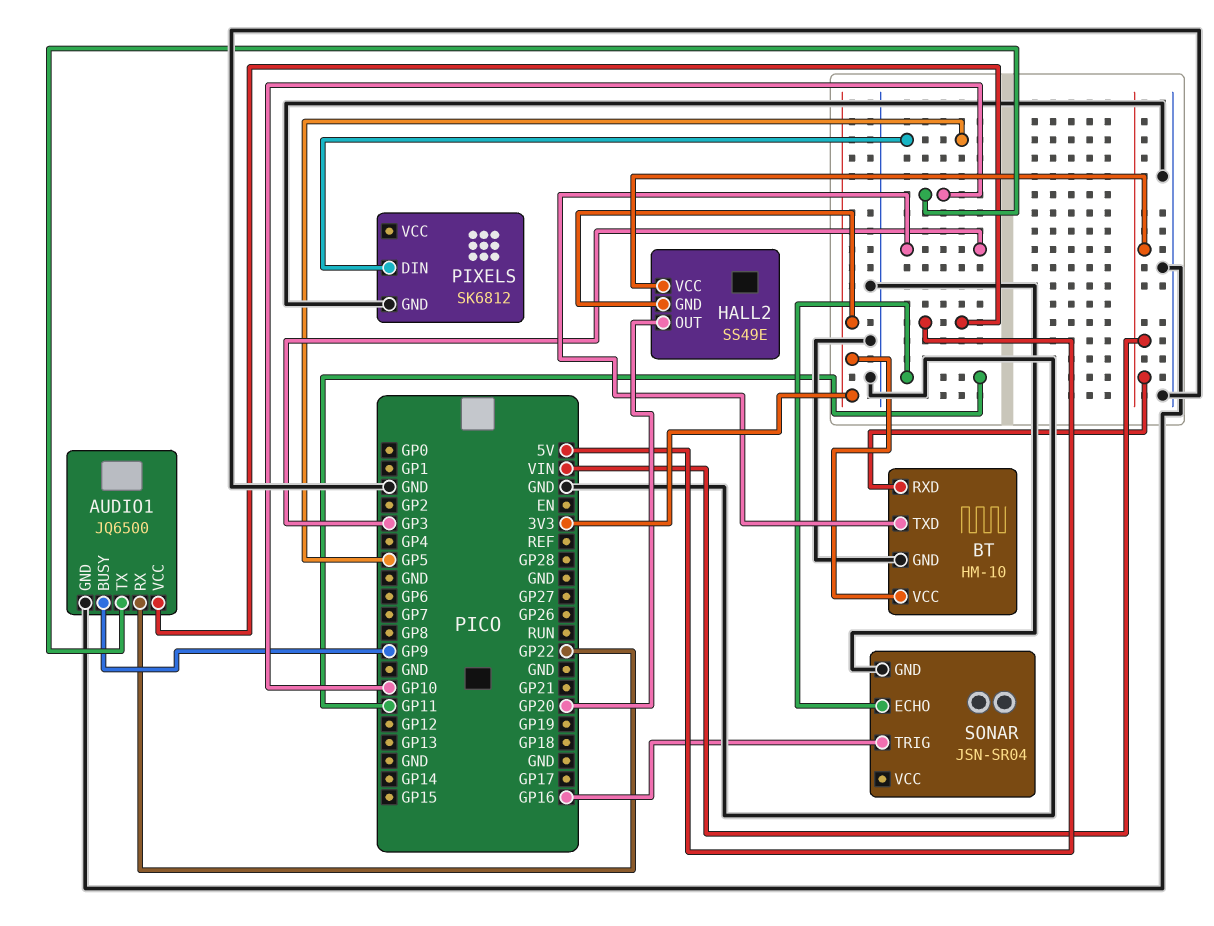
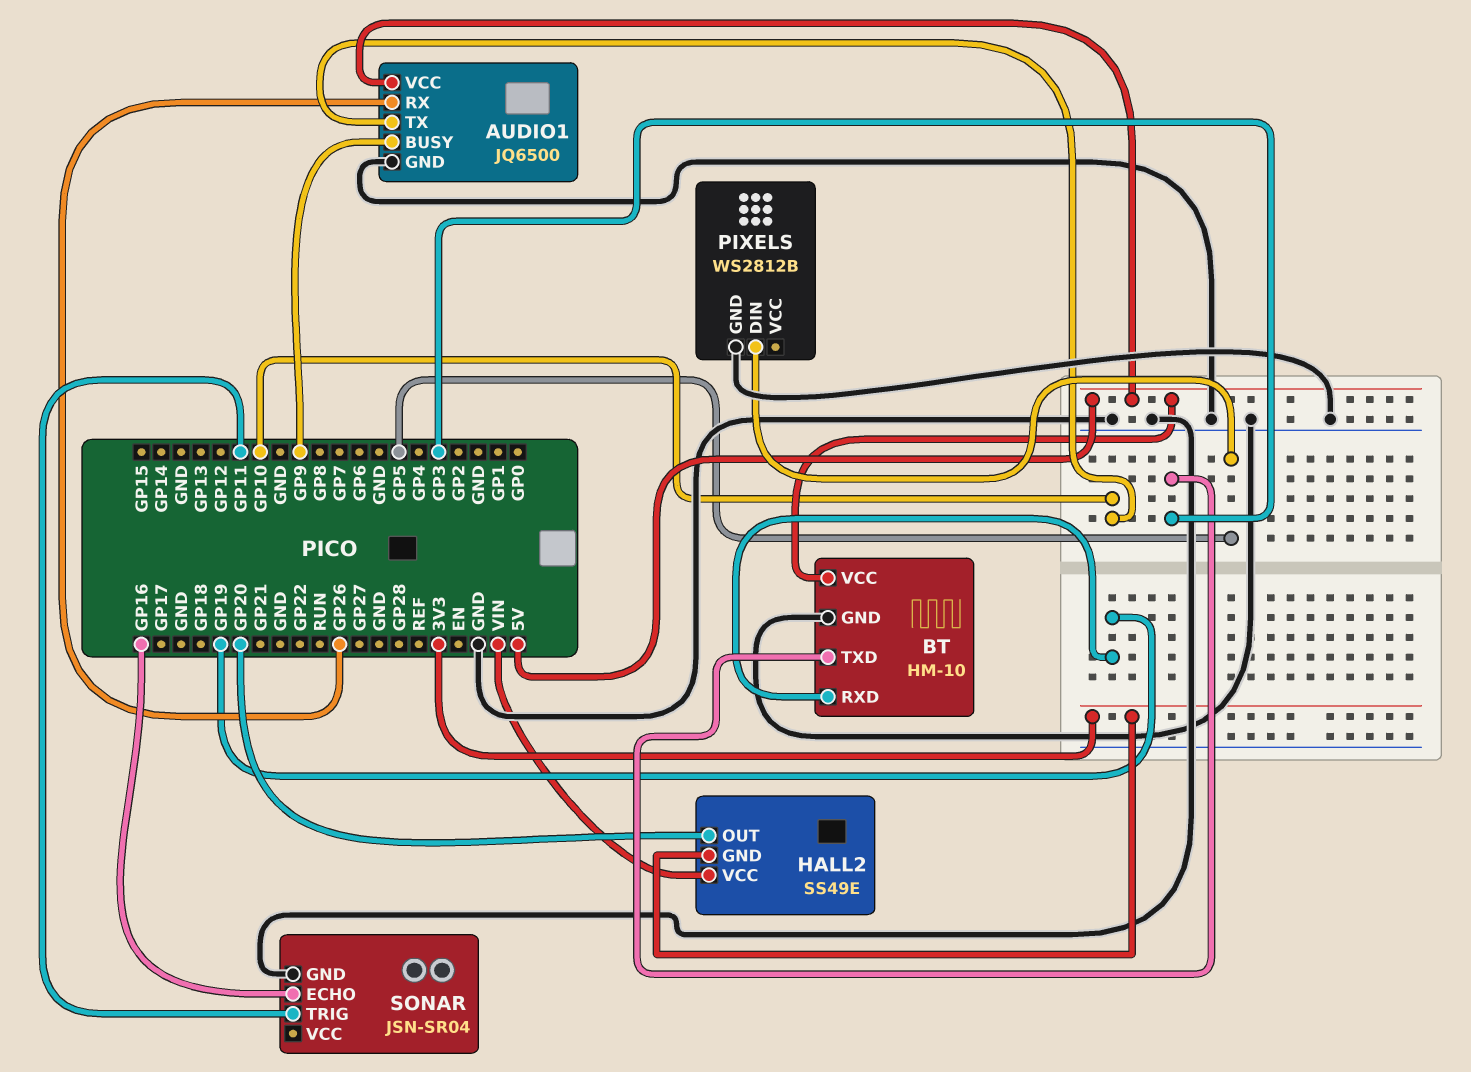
AUDIO1 pin RX: GP22 -> GP26
BT pin RXD: VIN -> GP19
BT pin VCC: 3V3 -> 5V
PIXELS: SK6812 -> WS2812B
SONAR pin ECHO: GP11 -> GP16
SONAR pin TRIG: GP16 -> GP11

